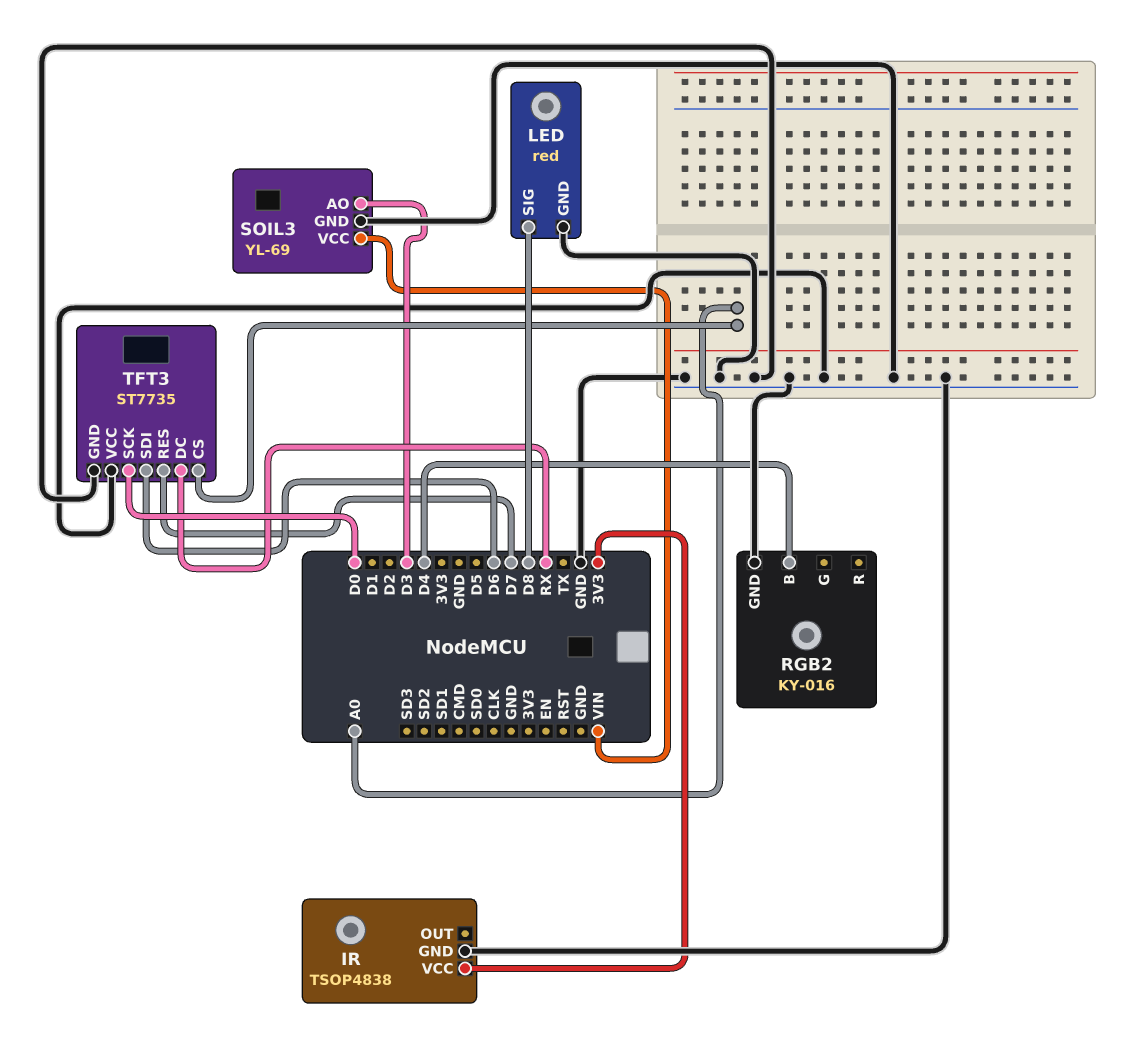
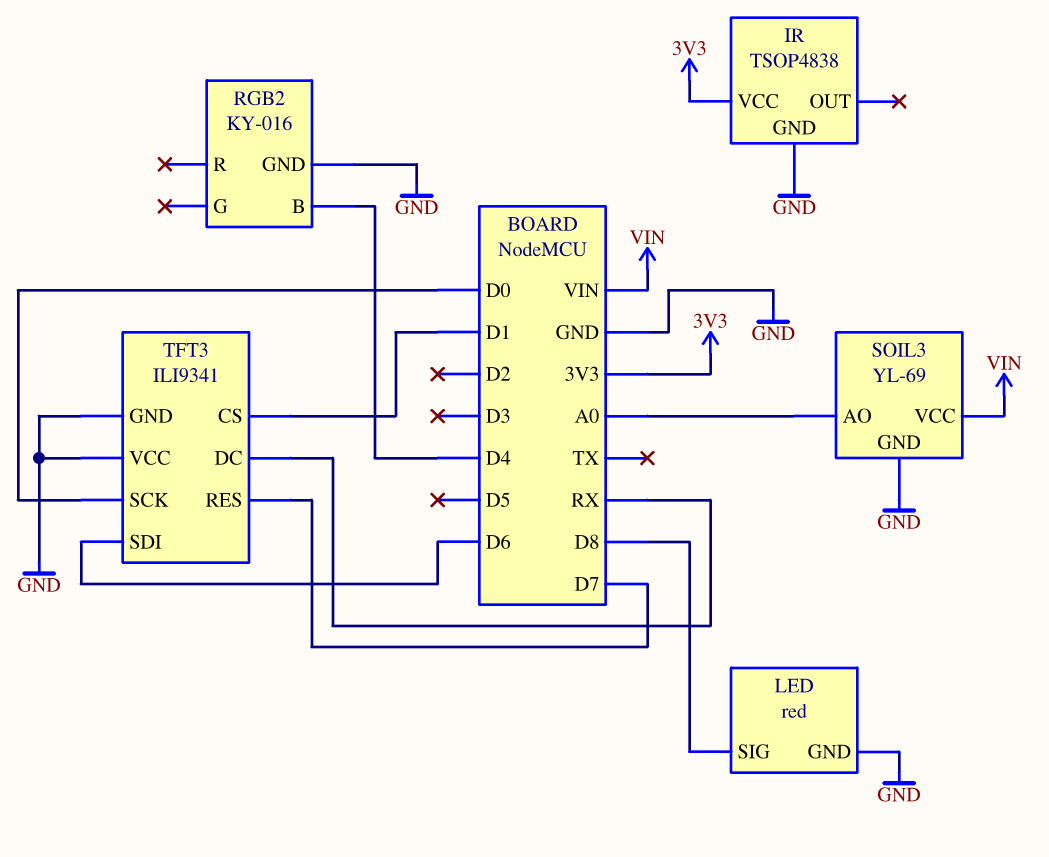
SOIL3 pin AO: D3 -> A0
TFT3: ST7735 -> ILI9341
TFT3 pin CS: A0 -> D1

